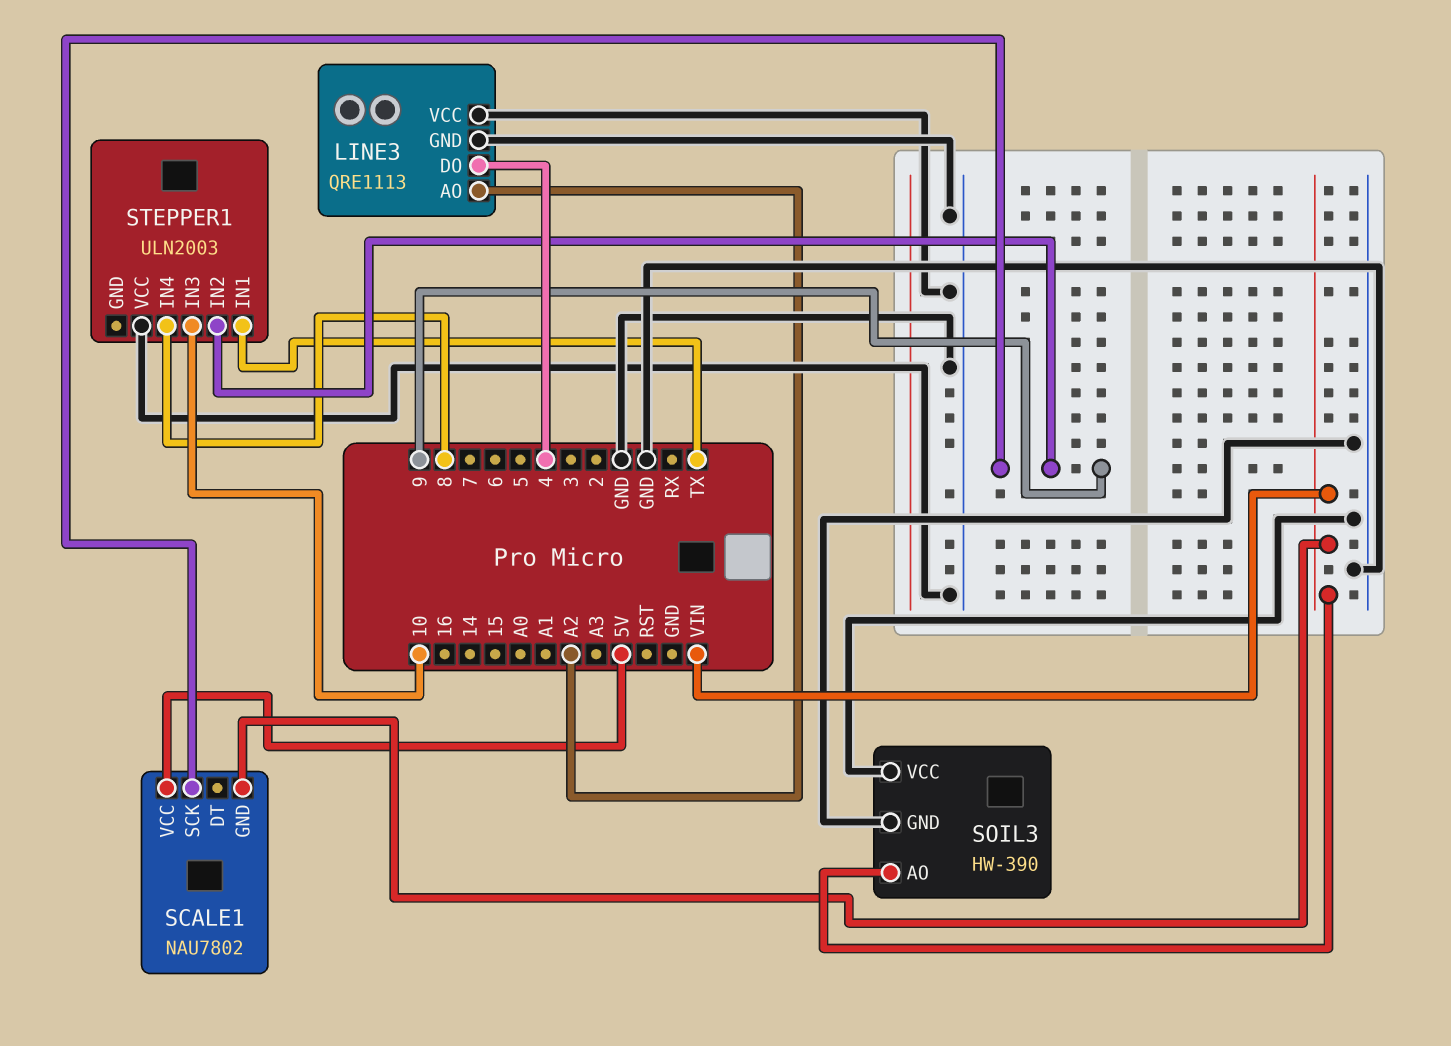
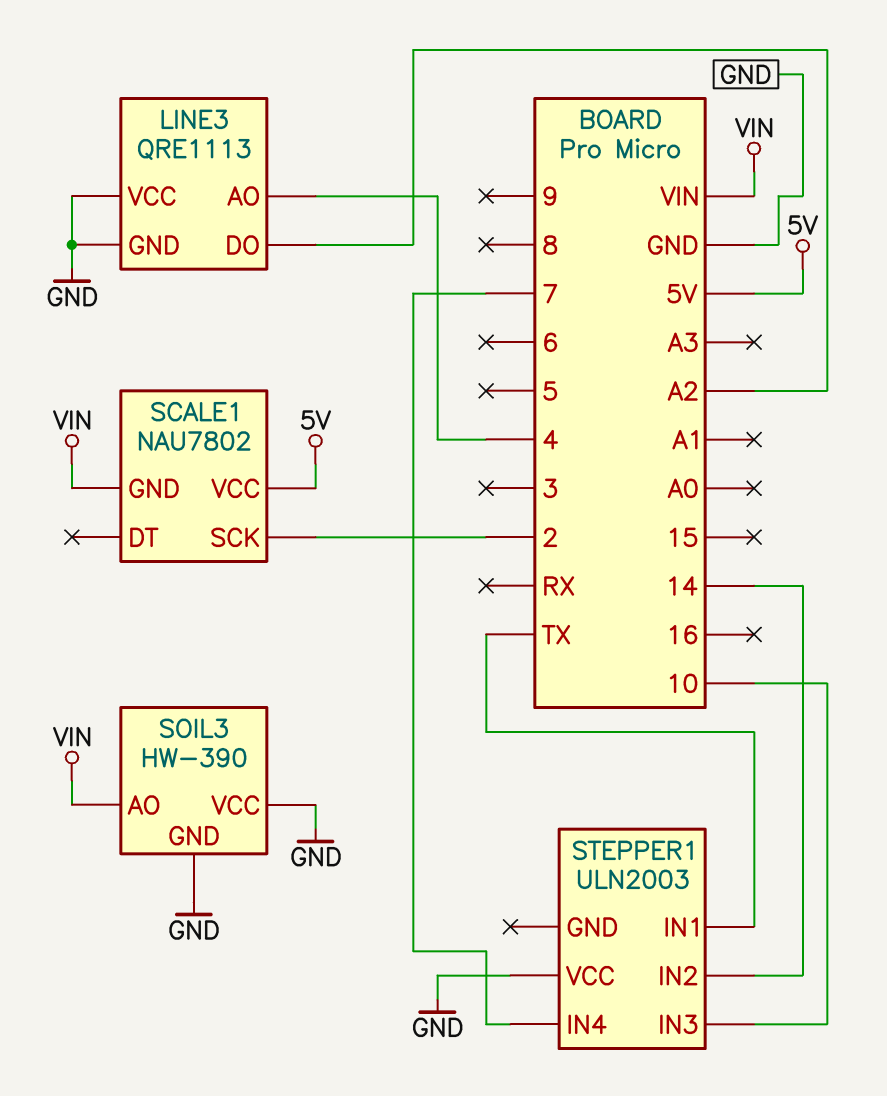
LINE3 pin AO: A2 -> 4
LINE3 pin DO: 4 -> A2
SCALE1 pin SCK: 9 -> 2
STEPPER1 pin IN2: 9 -> 14
STEPPER1 pin IN4: 8 -> 7

